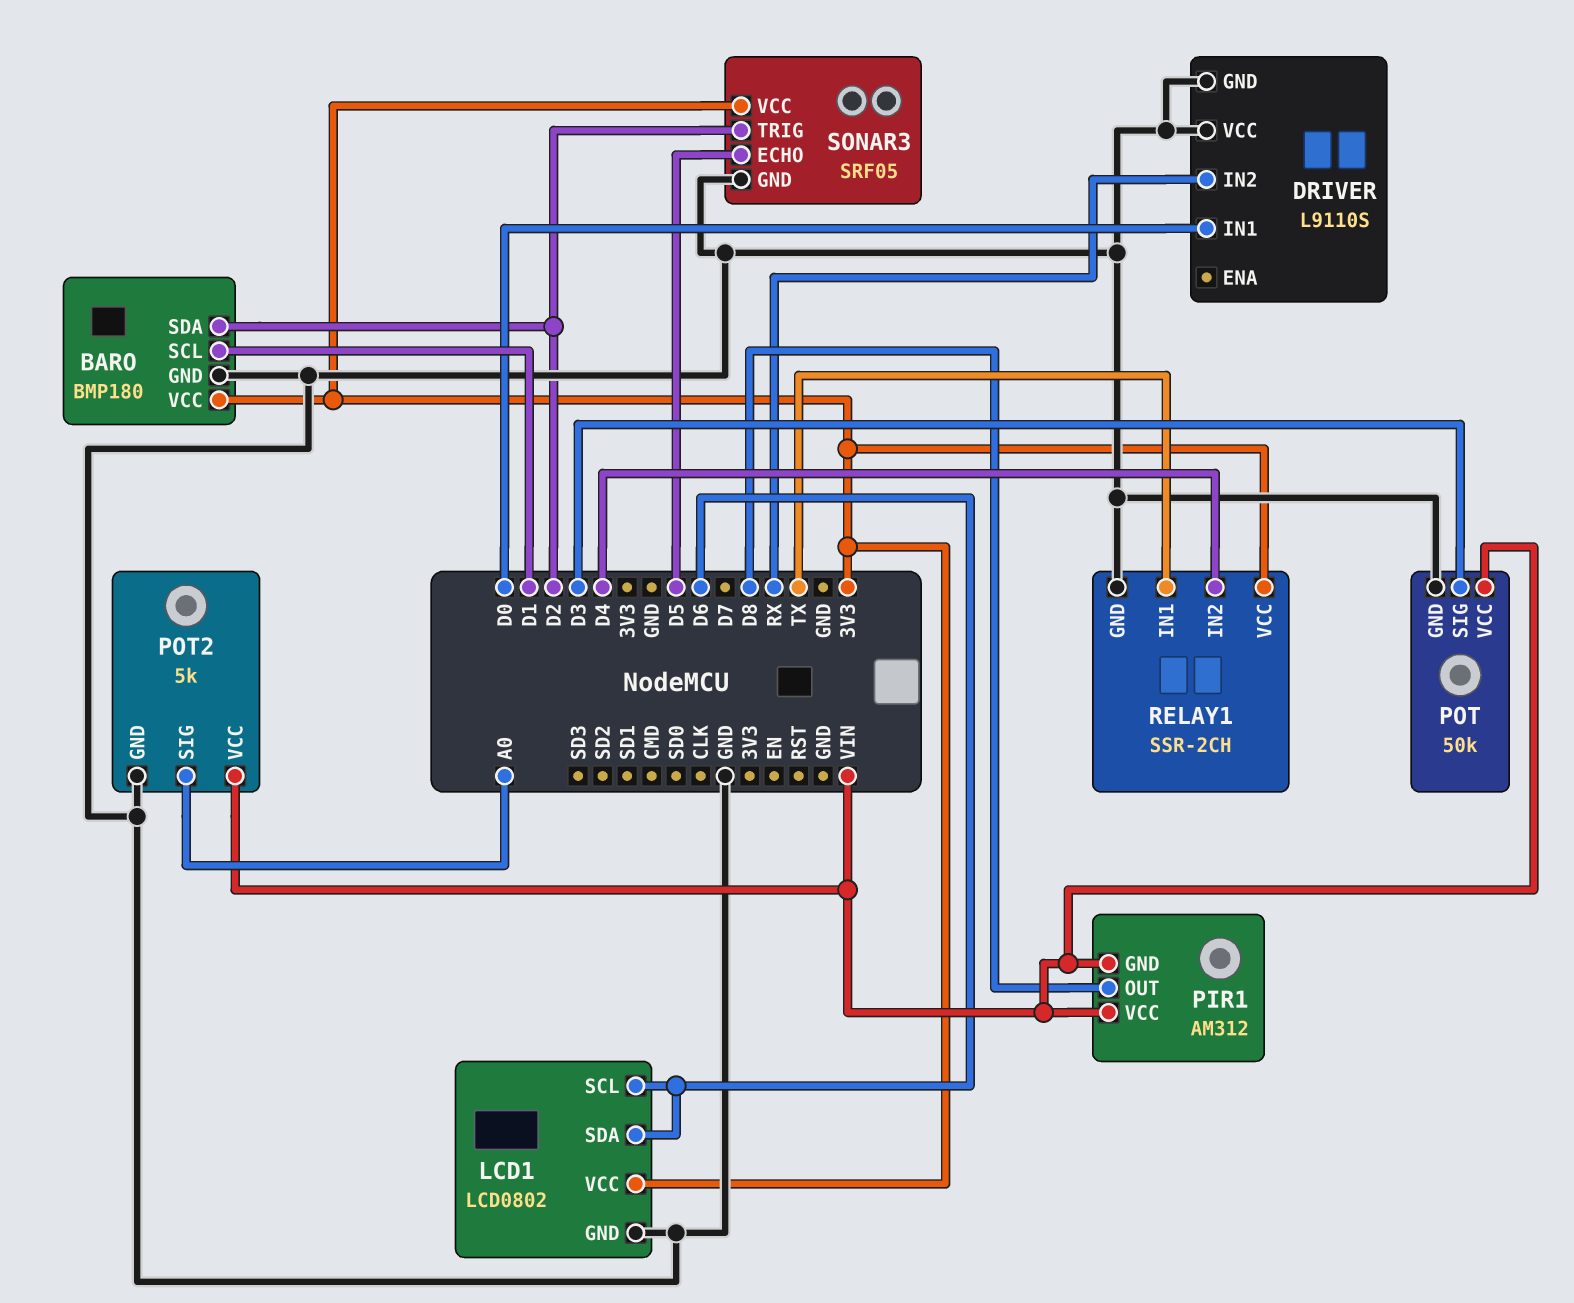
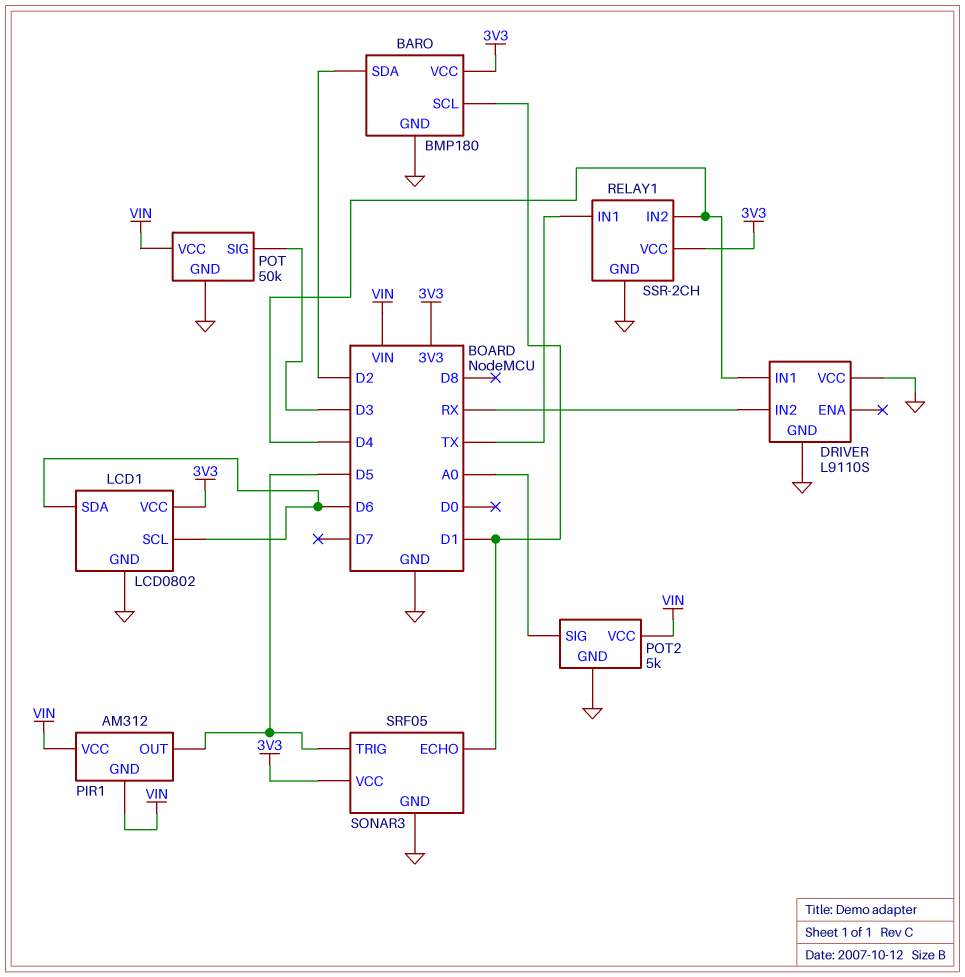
DRIVER pin IN1: D0 -> D4
PIR1 pin OUT: D8 -> D5
SONAR3 pin ECHO: D5 -> D1
SONAR3 pin TRIG: D2 -> D5

